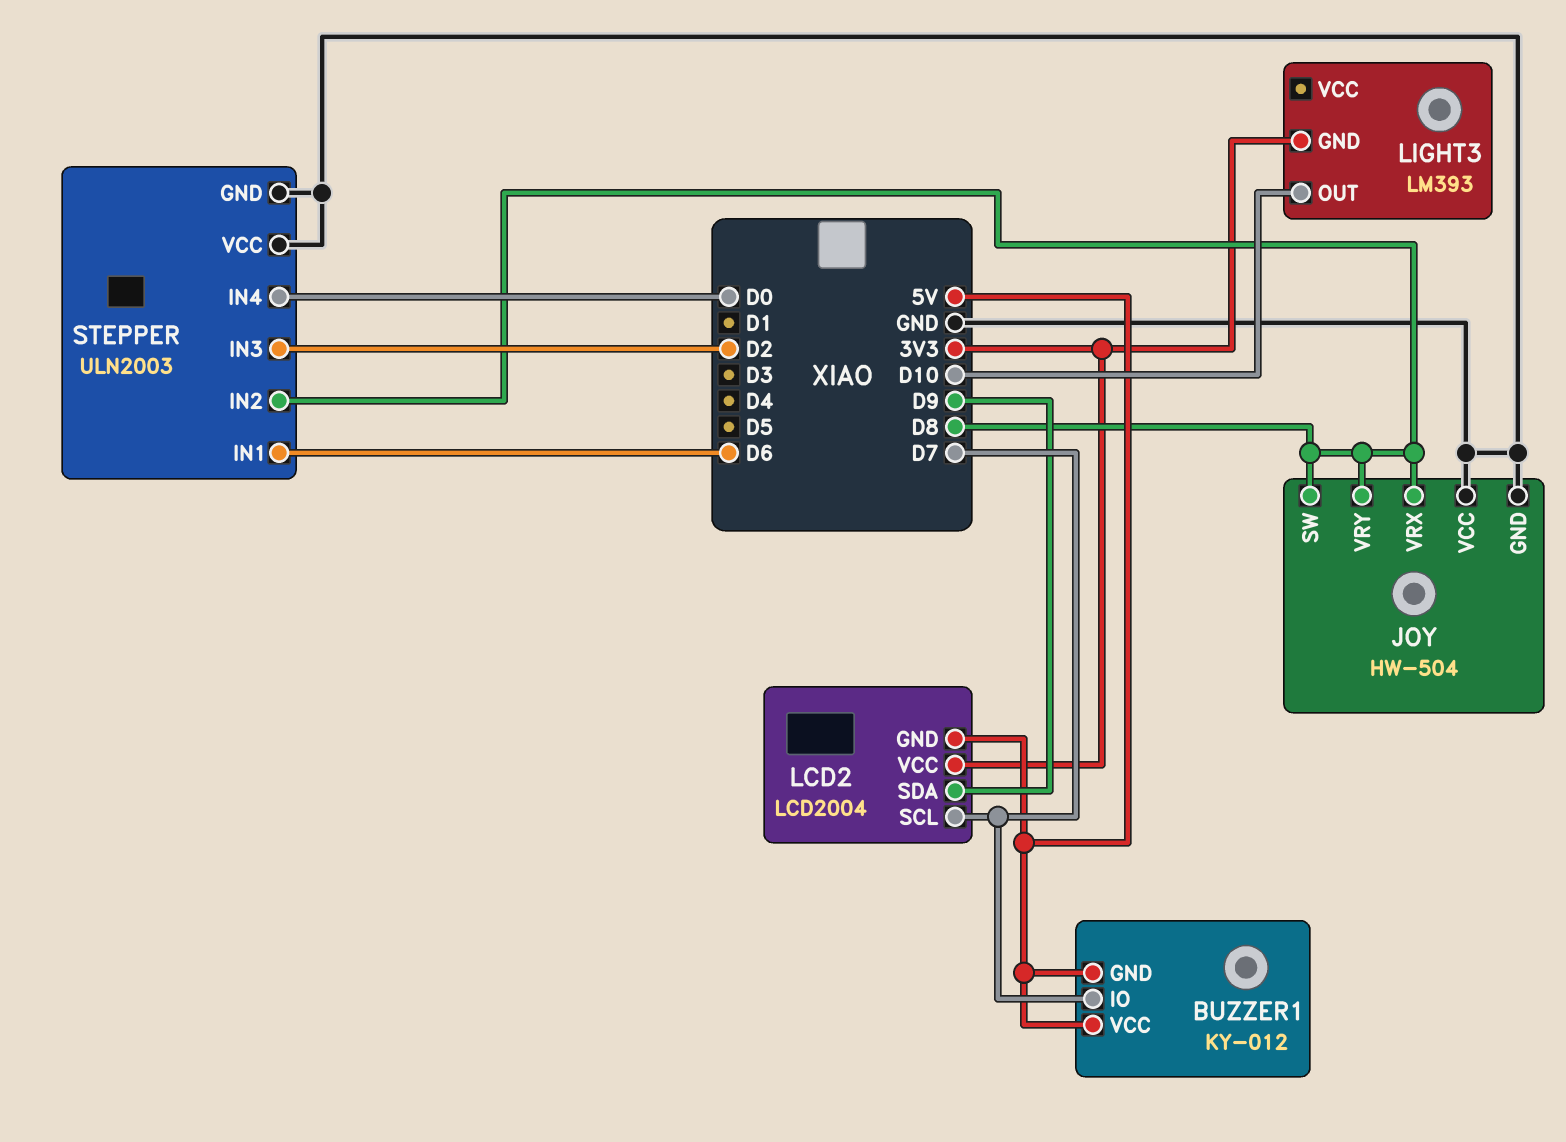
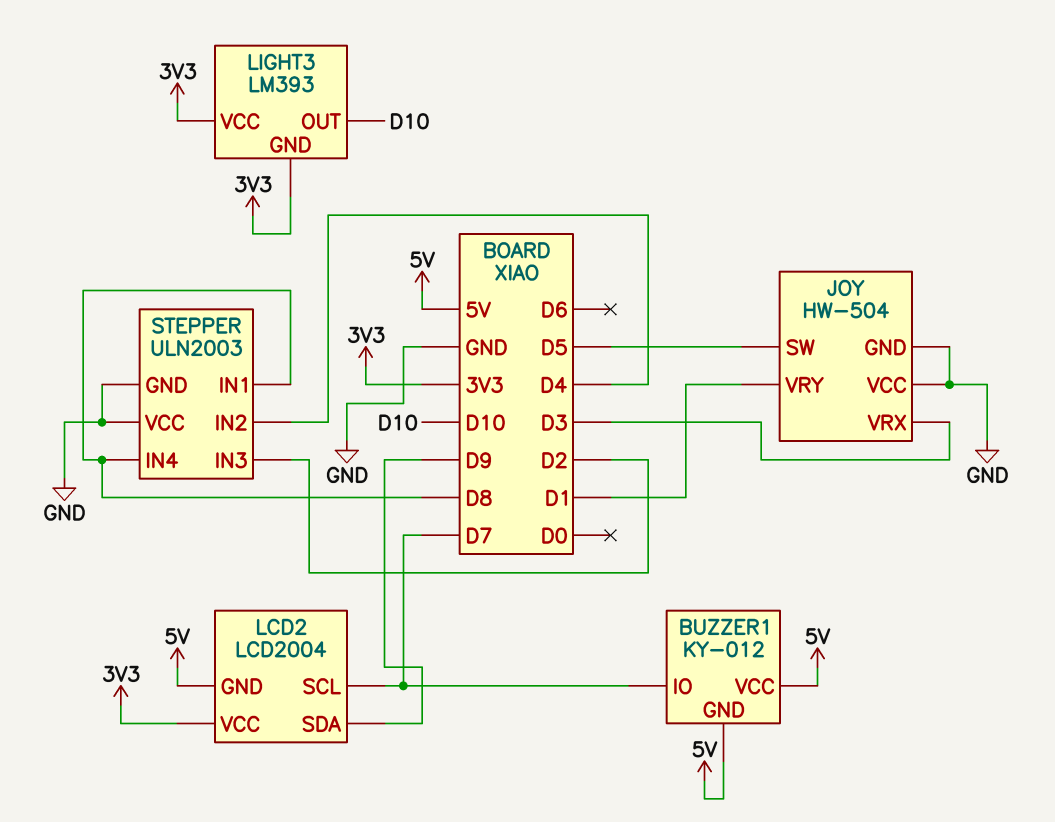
JOY pin SW: D8 -> D5
JOY pin VRX: D8 -> D3
JOY pin VRY: D8 -> D1
LIGHT3 pin VCC: none -> 3V3
STEPPER pin IN1: D6 -> D8
STEPPER pin IN2: D8 -> D4
STEPPER pin IN4: D0 -> D8

